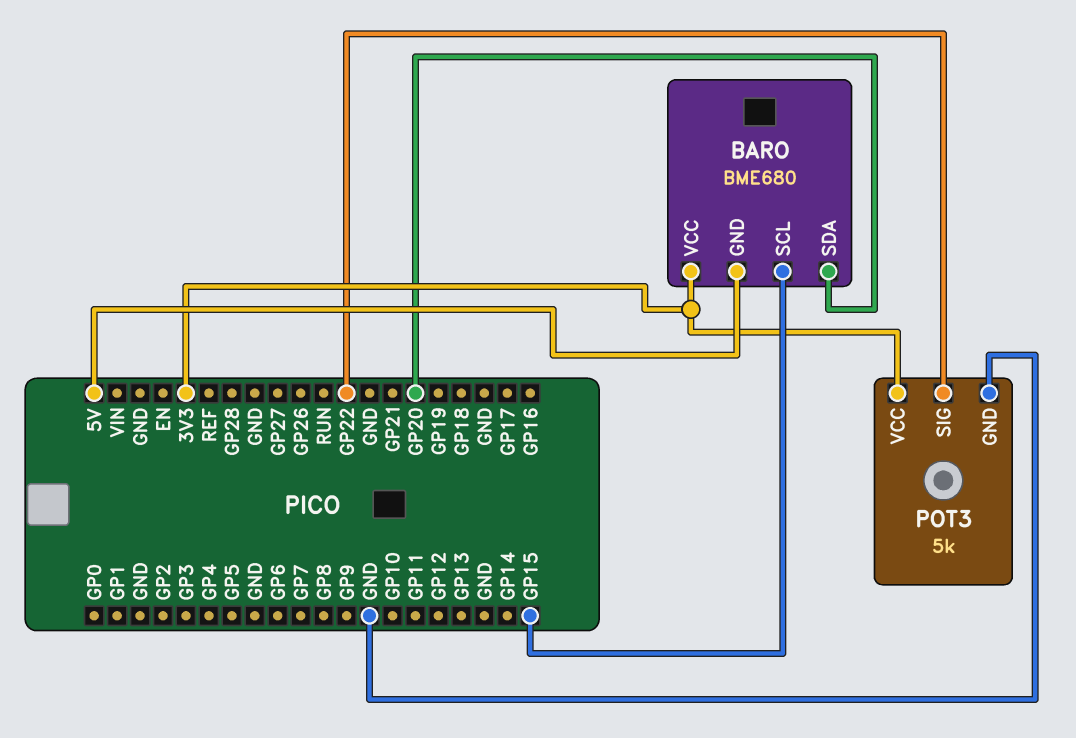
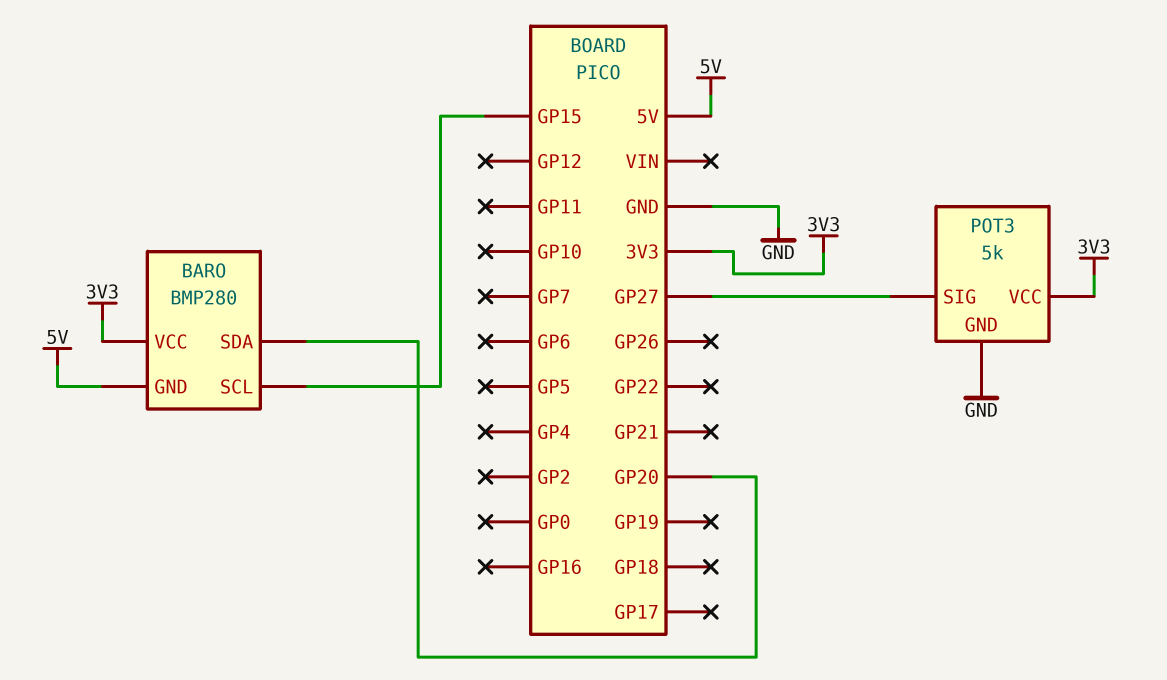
BARO: BME680 -> BMP280
POT3 pin SIG: GP22 -> GP27

